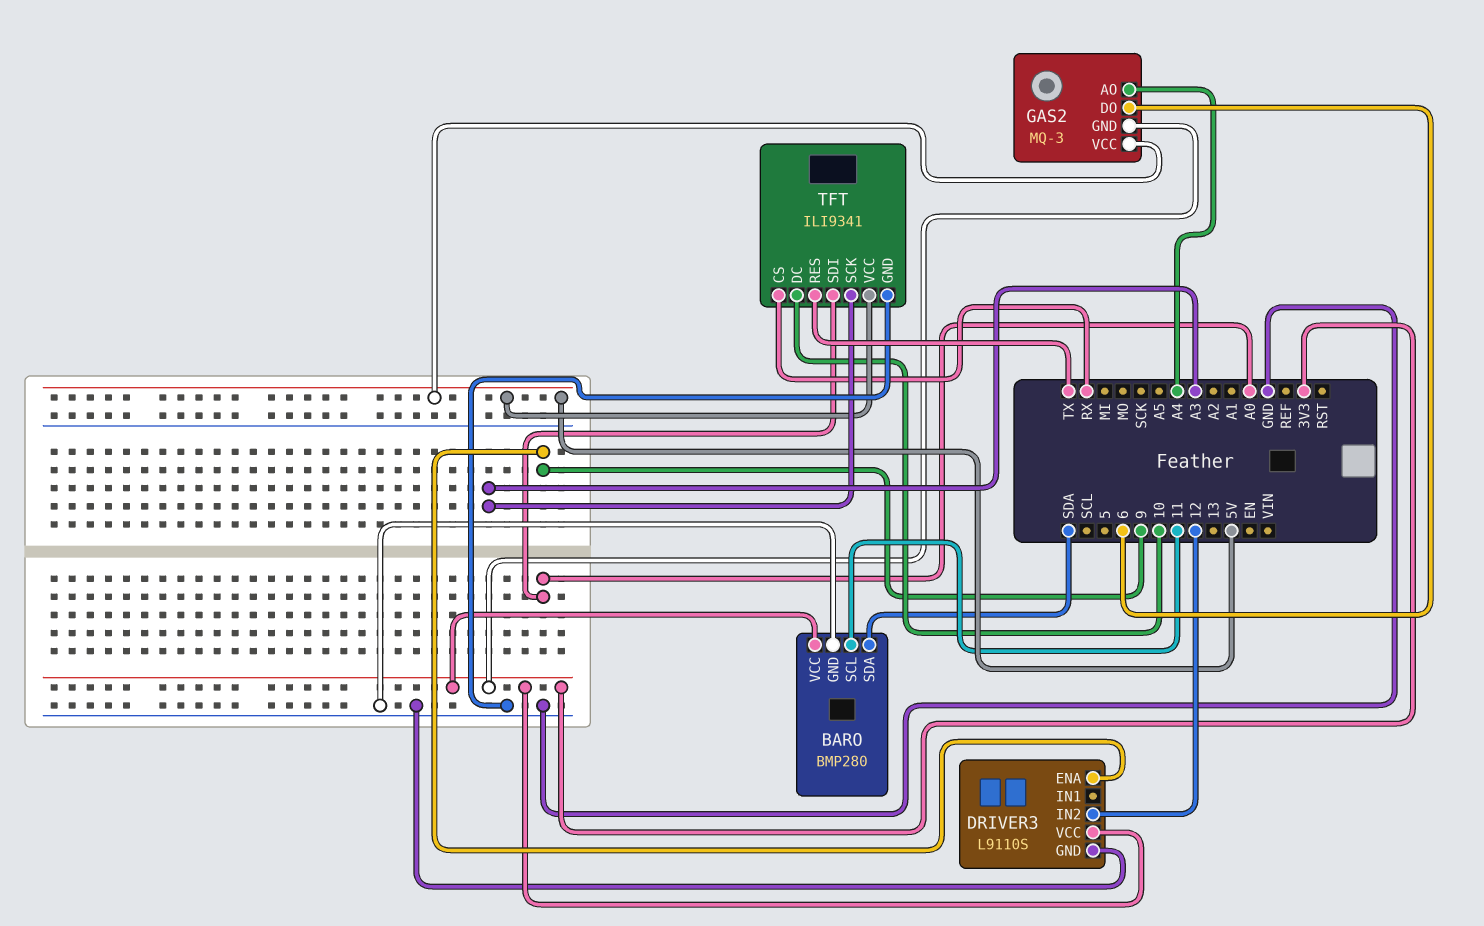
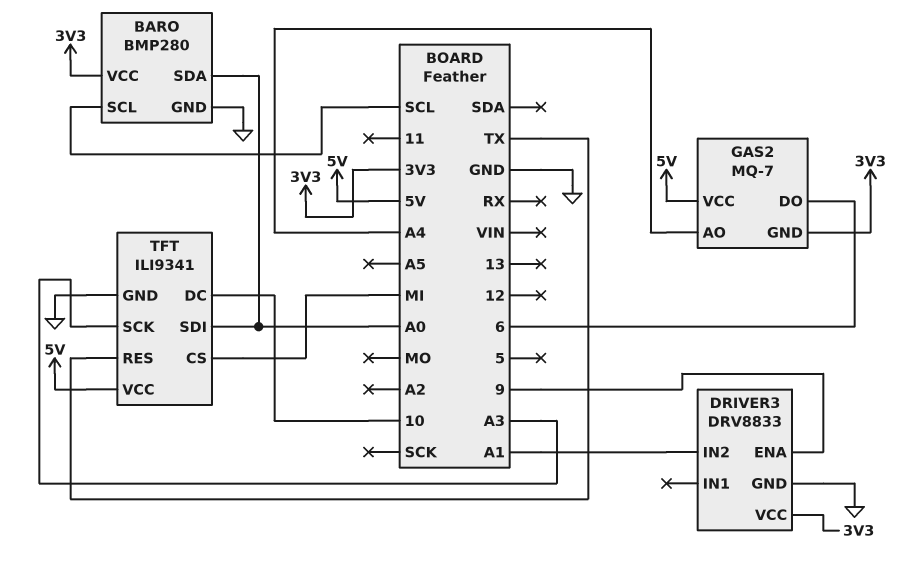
BARO pin SCL: 11 -> SCL
BARO pin SDA: SDA -> A0
DRIVER3: L9110S -> DRV8833
DRIVER3 pin IN2: 12 -> A1
GAS2: MQ-3 -> MQ-7
TFT pin CS: RX -> MI

